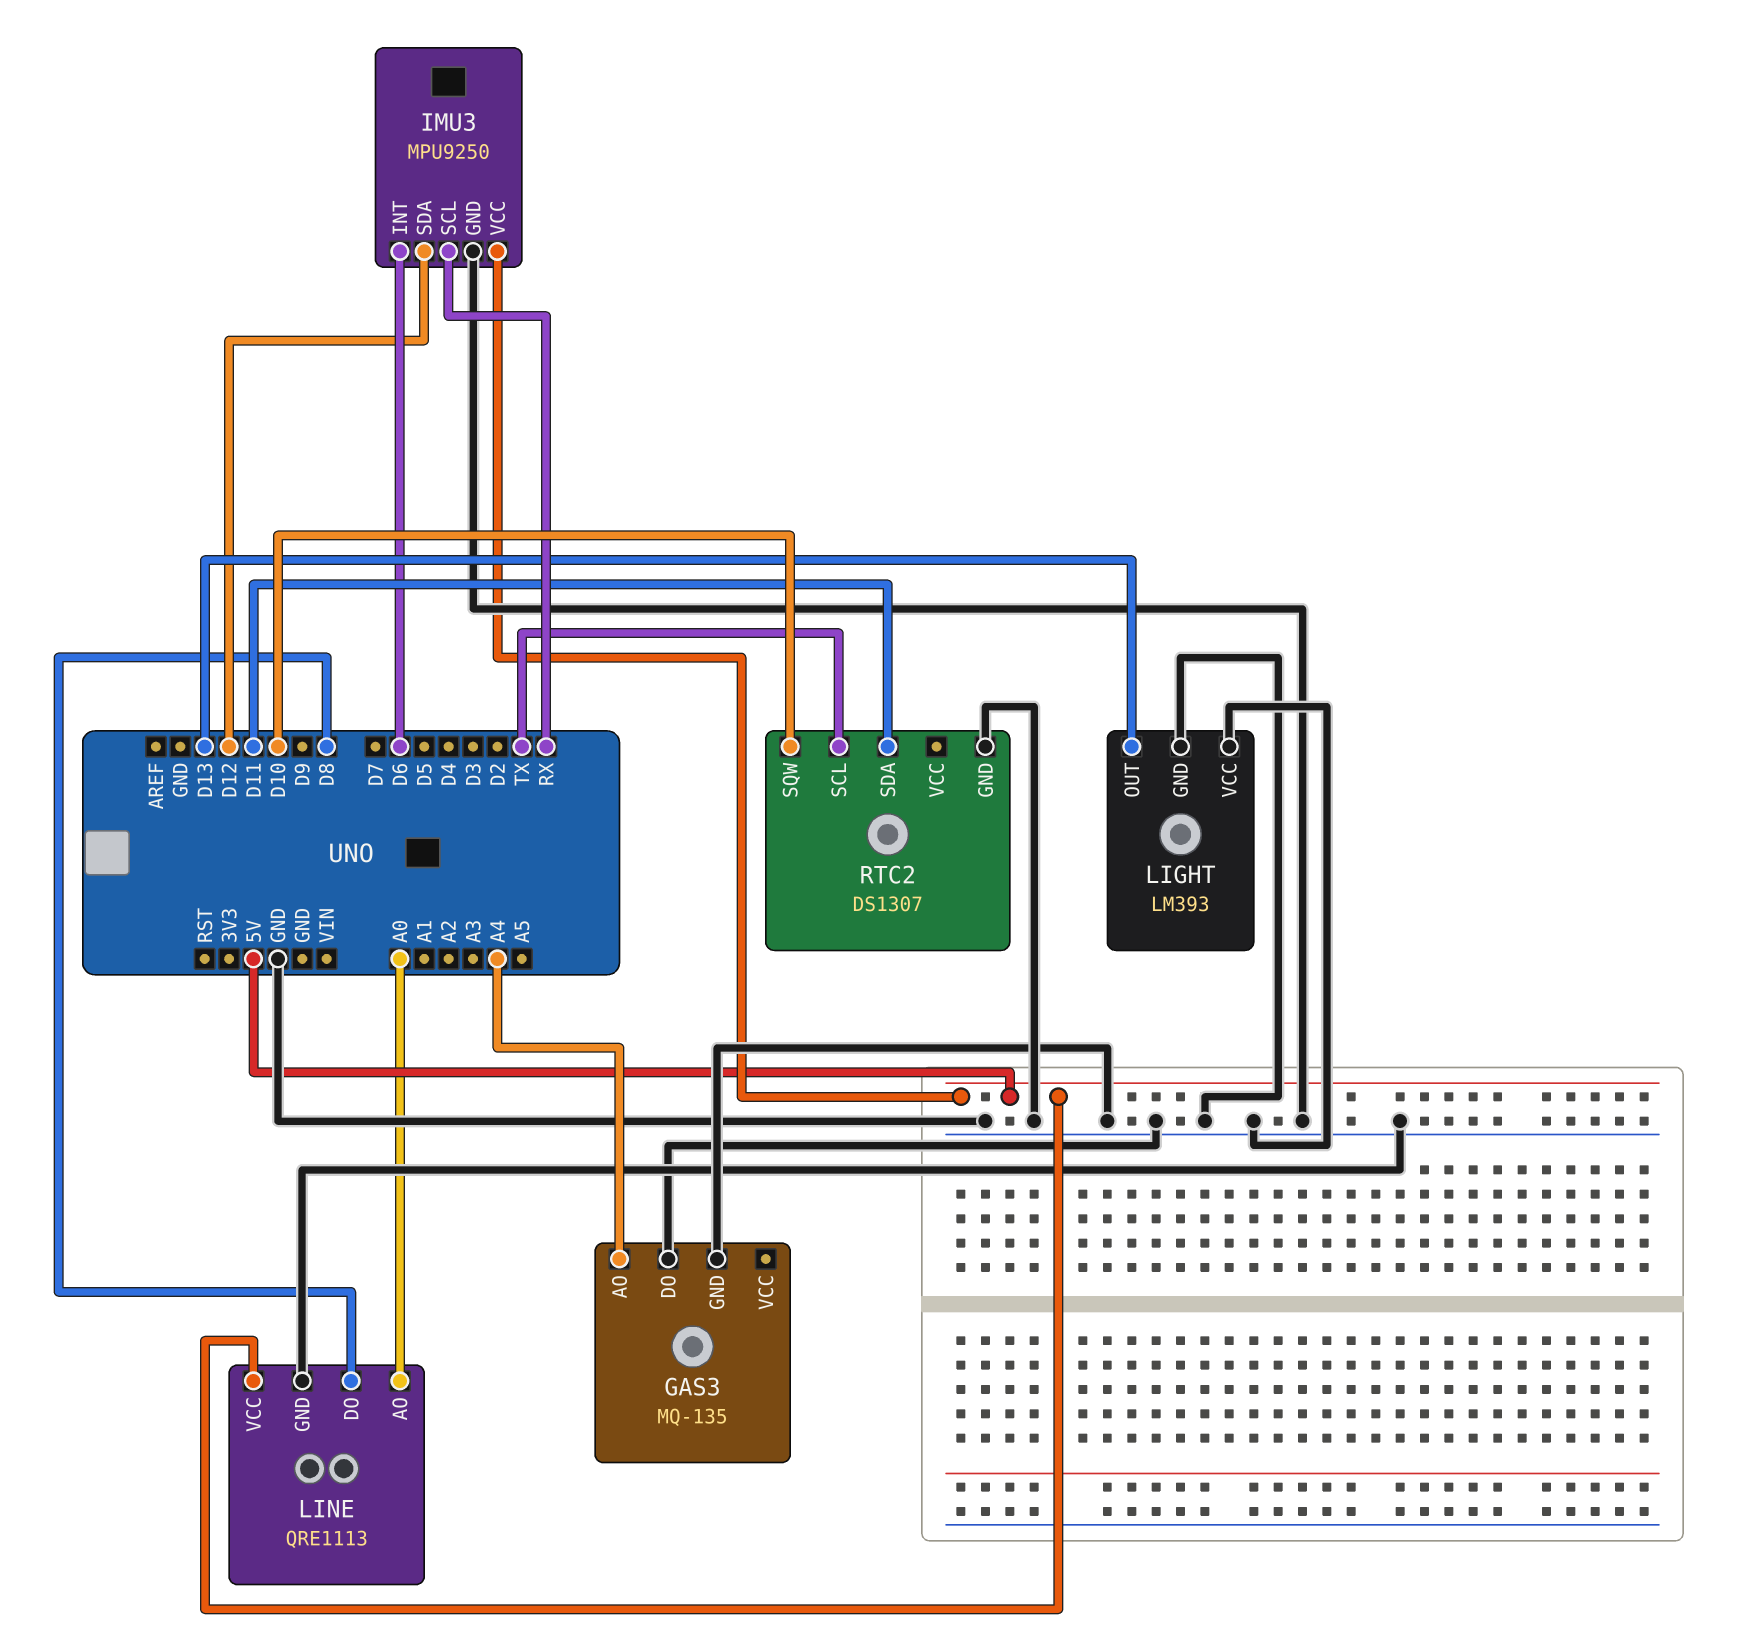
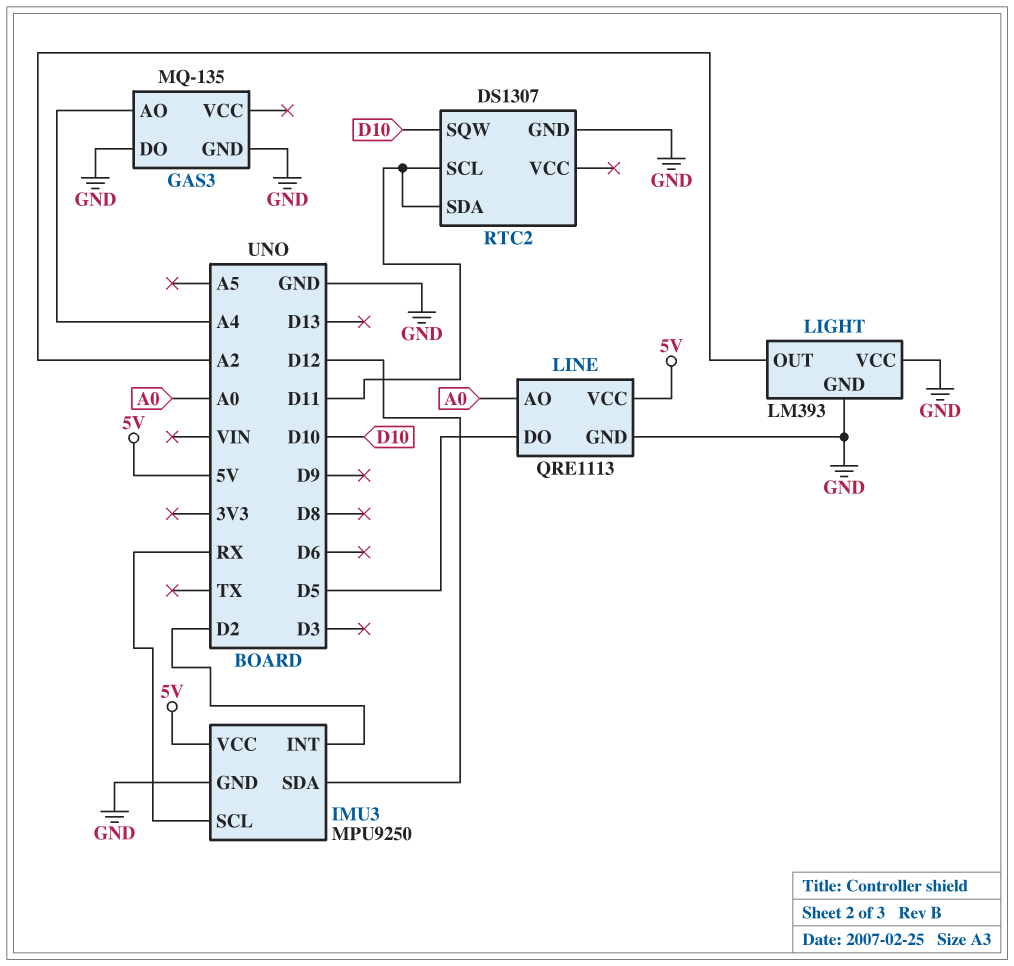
IMU3 pin INT: D6 -> D2
LIGHT pin OUT: D13 -> A2
LINE pin DO: D8 -> D5
RTC2 pin SCL: TX -> D11

